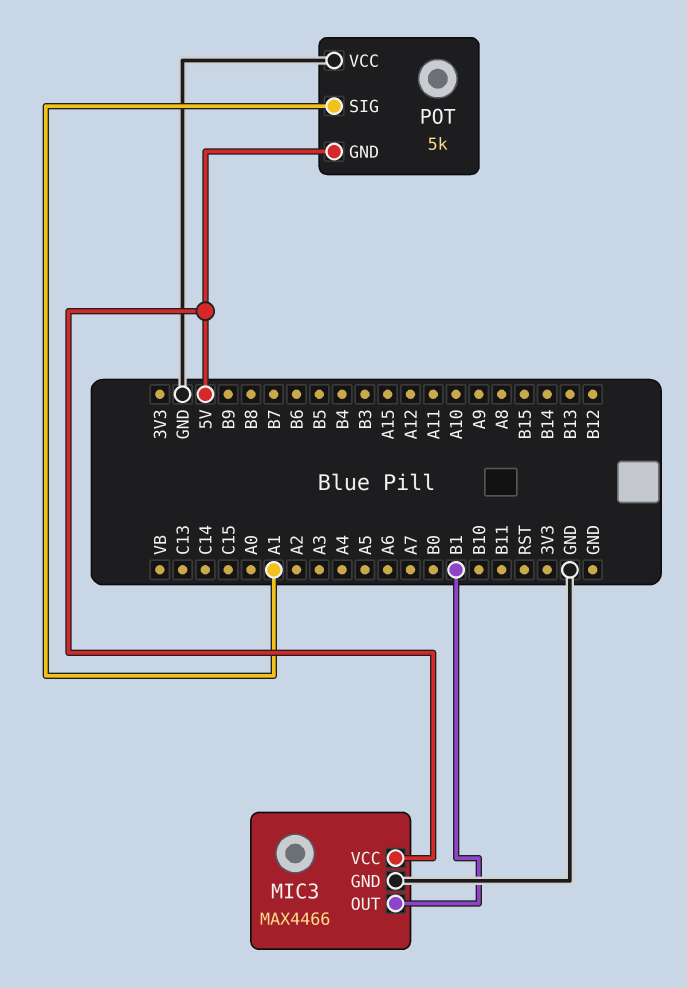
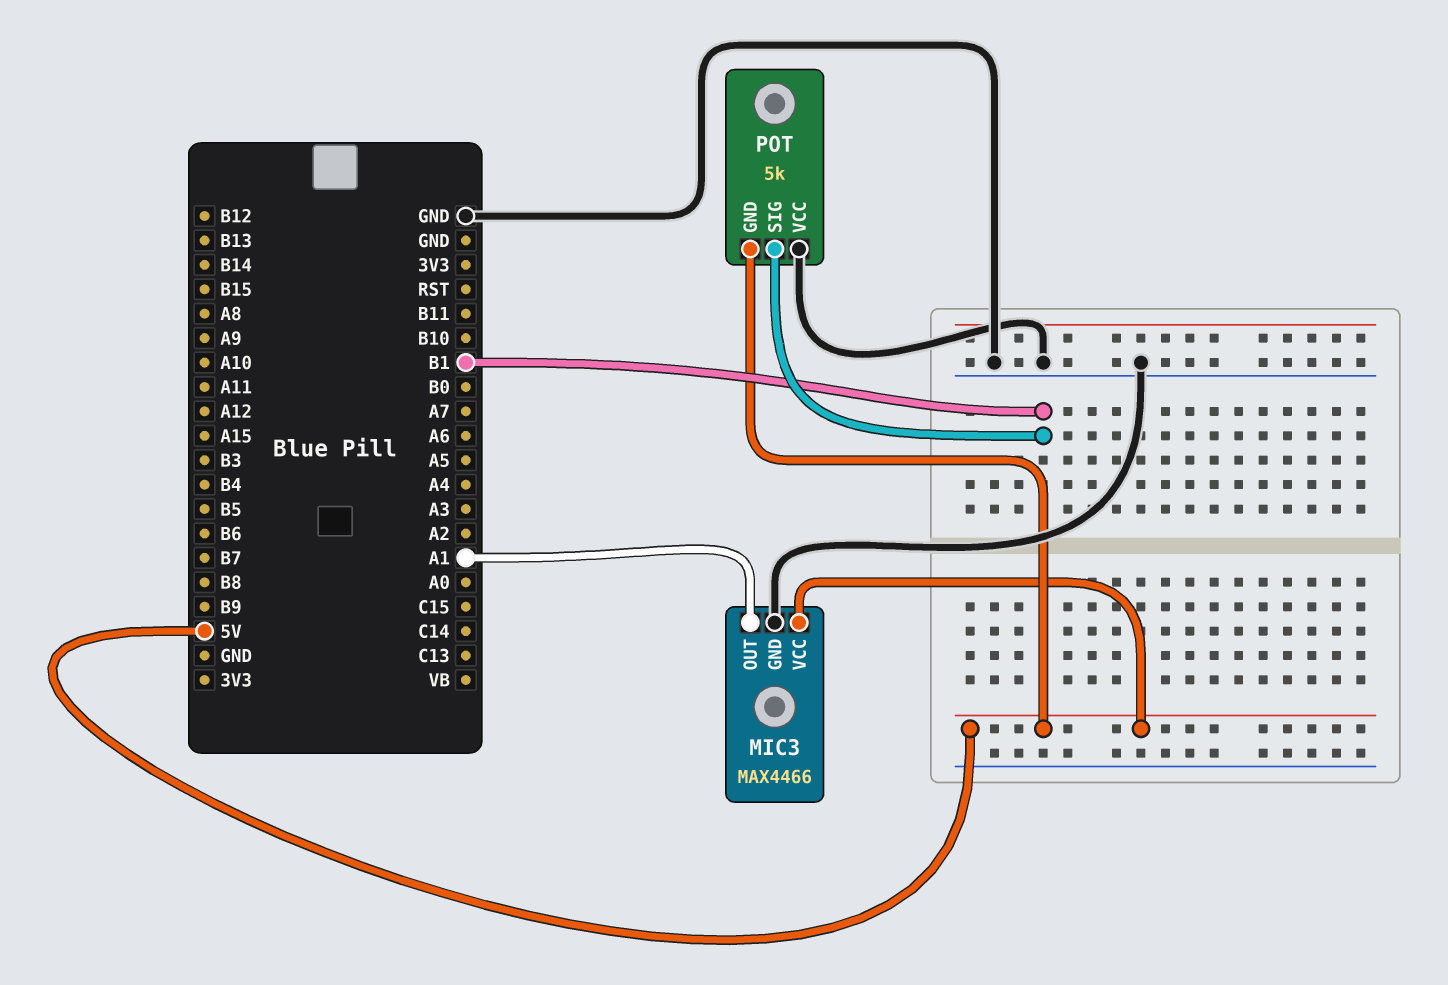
MIC3 pin OUT: B1 -> A1
POT pin SIG: A1 -> B1

